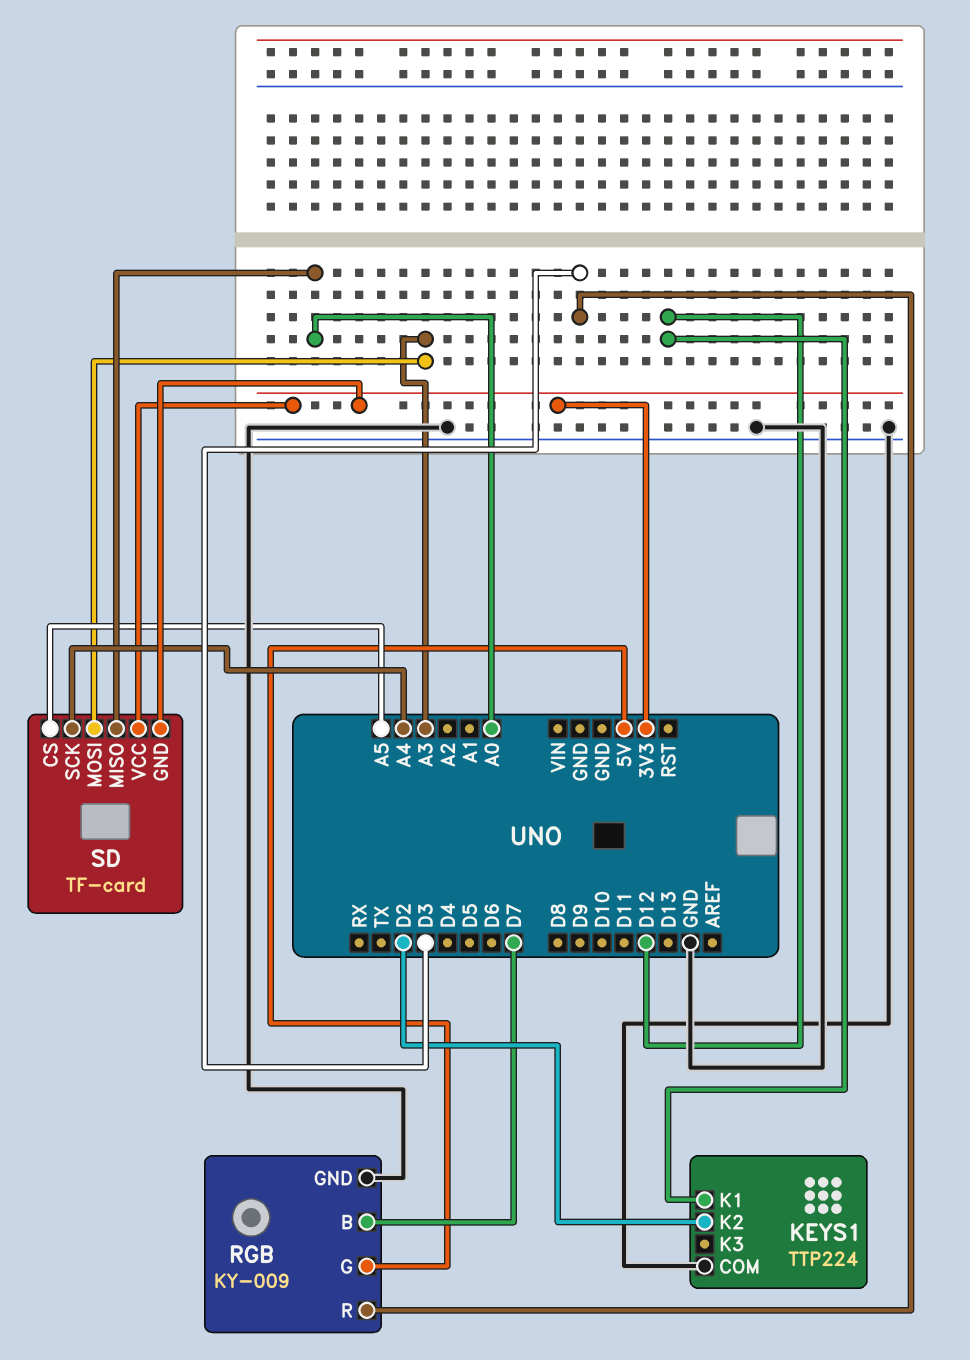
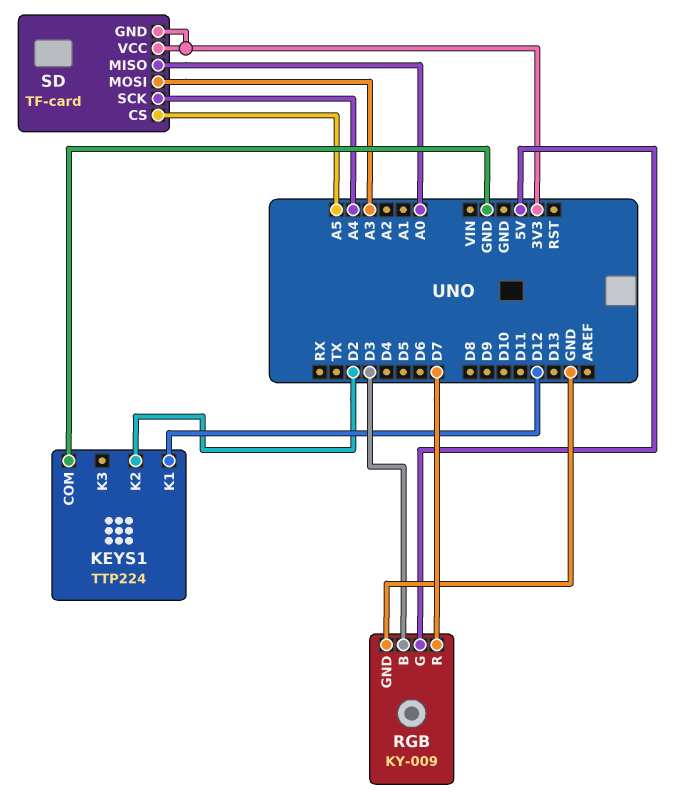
RGB pin B: D7 -> D3
RGB pin R: D3 -> D7

